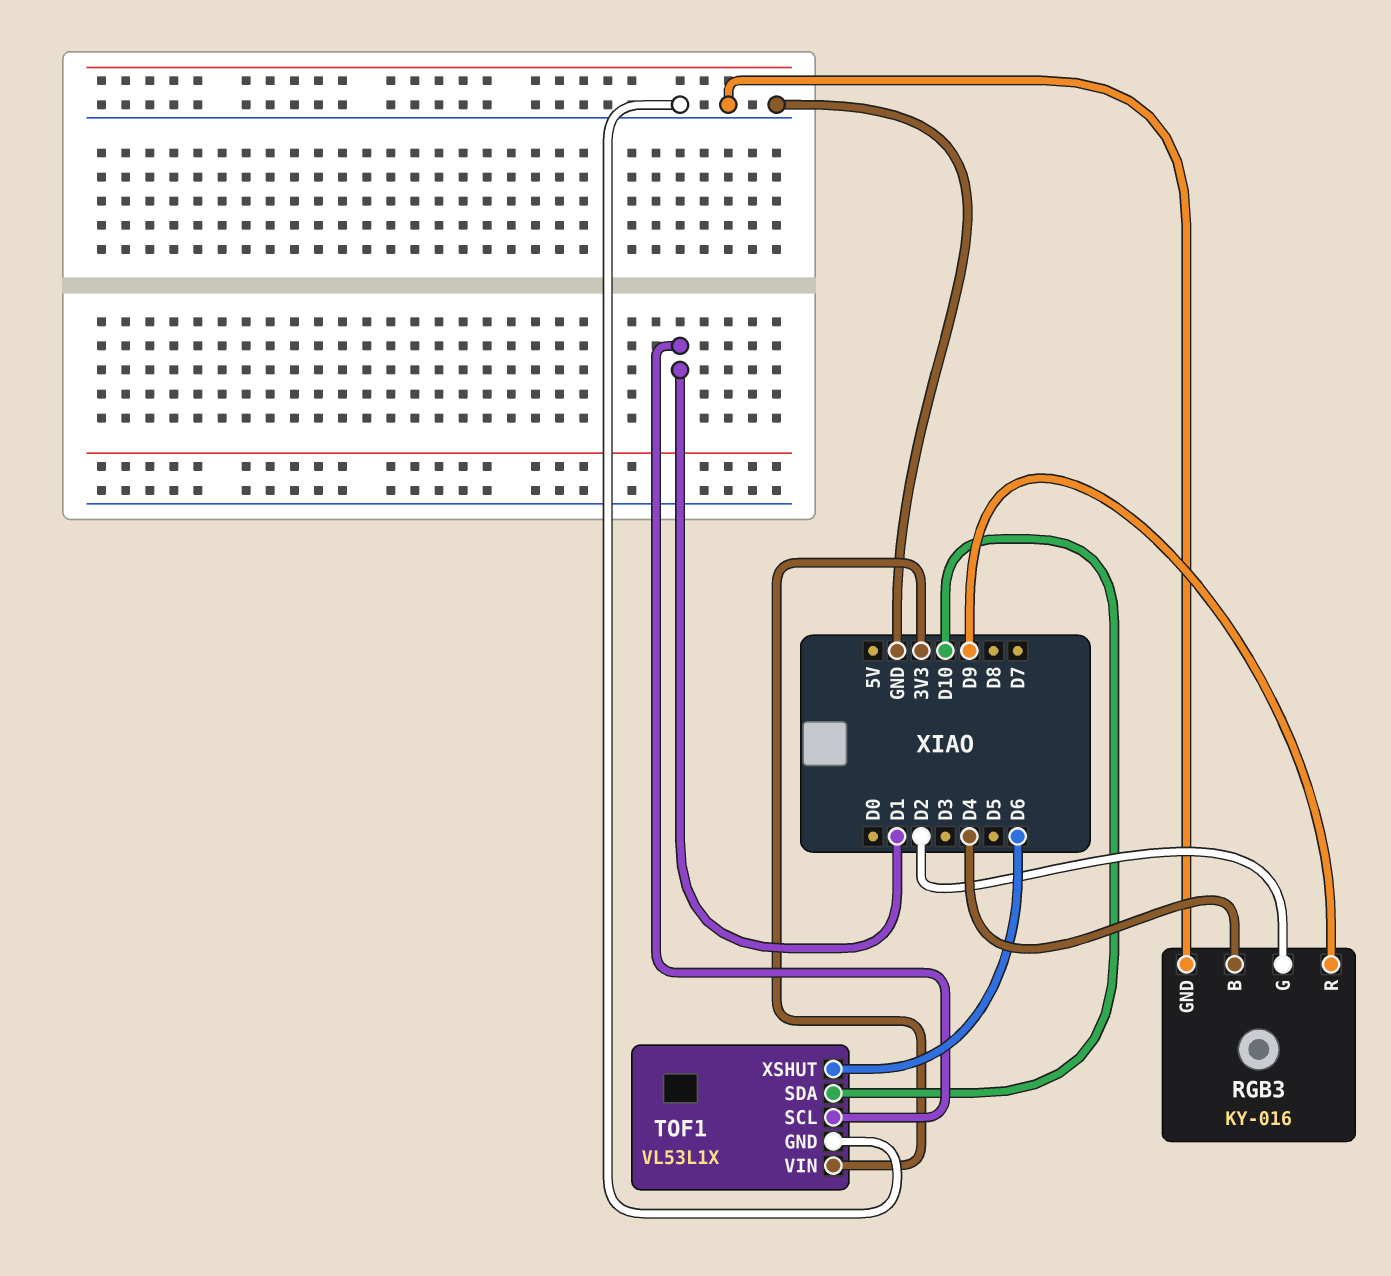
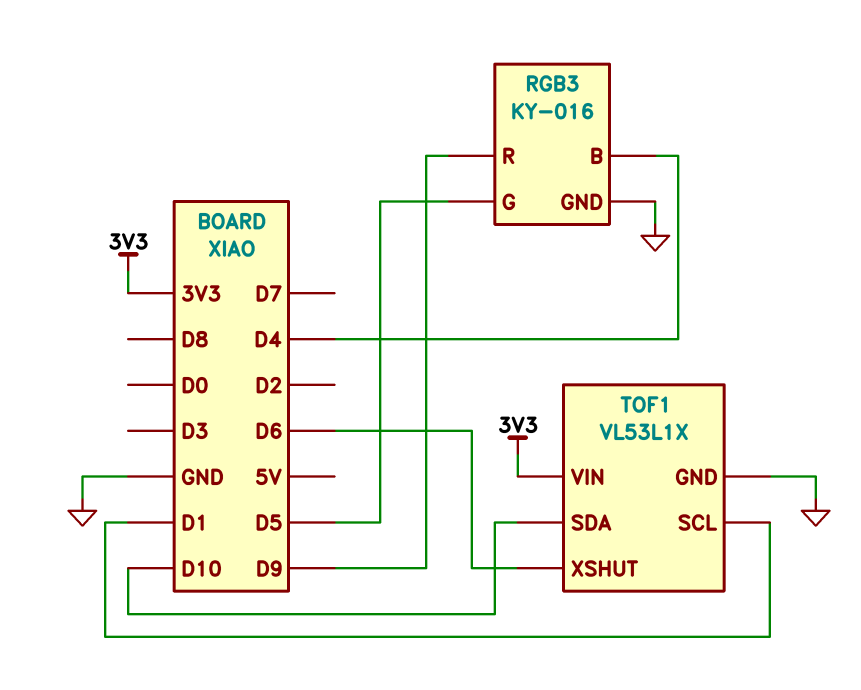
RGB3 pin G: D2 -> D5

